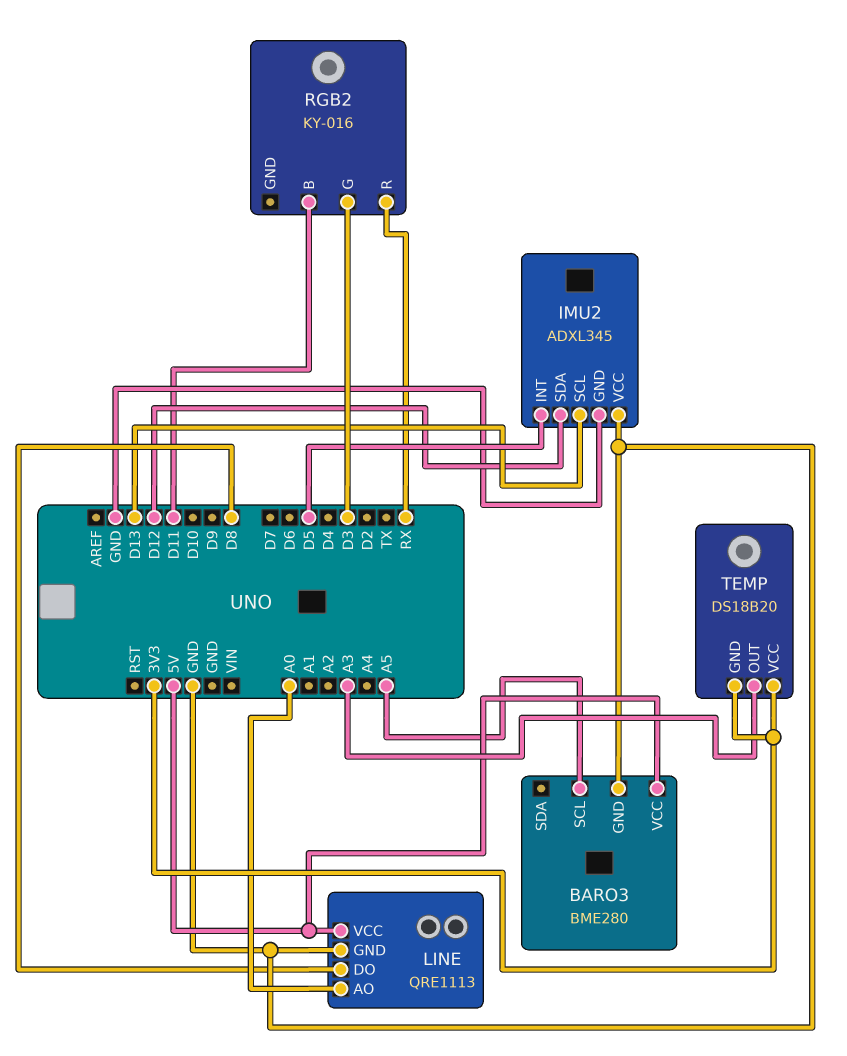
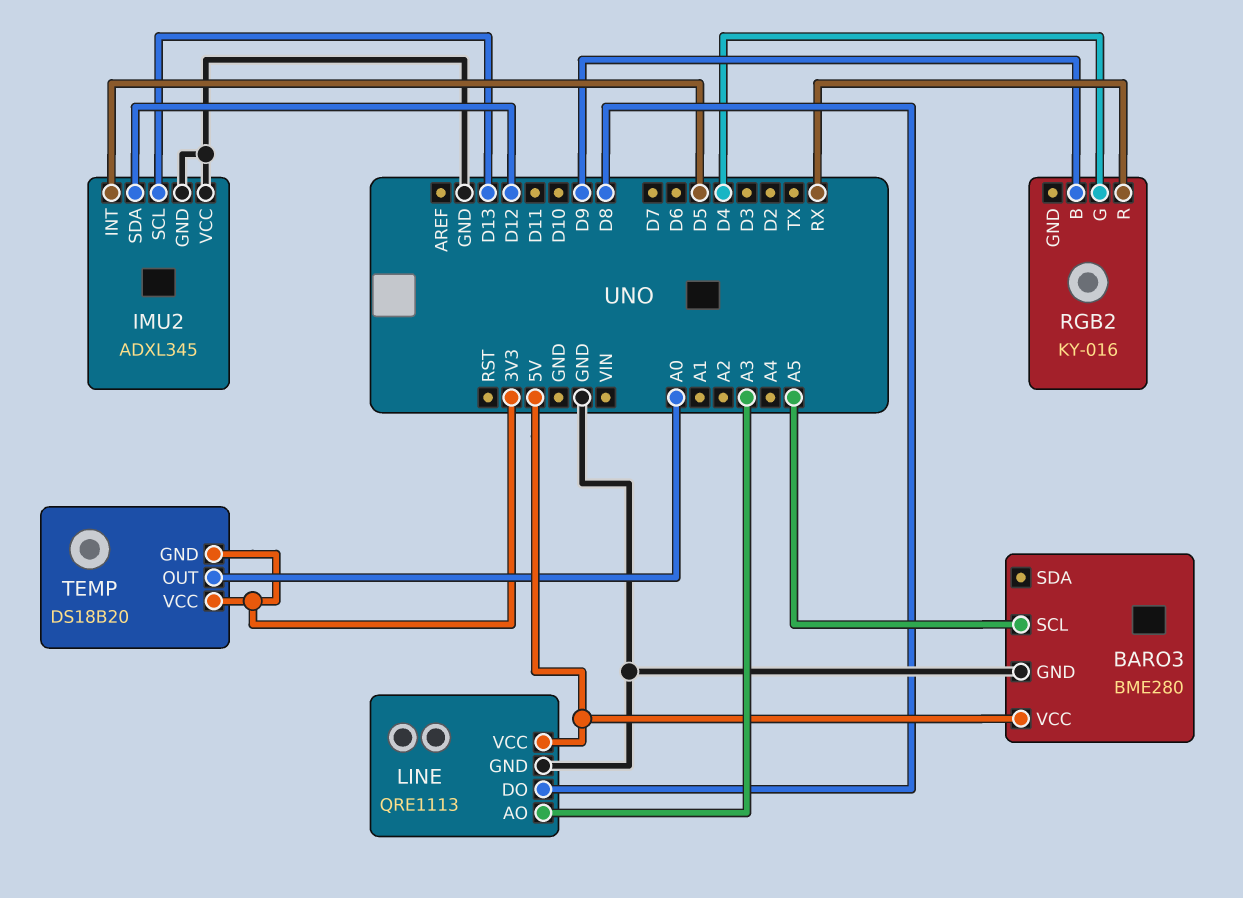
LINE pin AO: A0 -> A3
RGB2 pin B: D11 -> D9
RGB2 pin G: D3 -> D4
TEMP pin OUT: A3 -> A0

